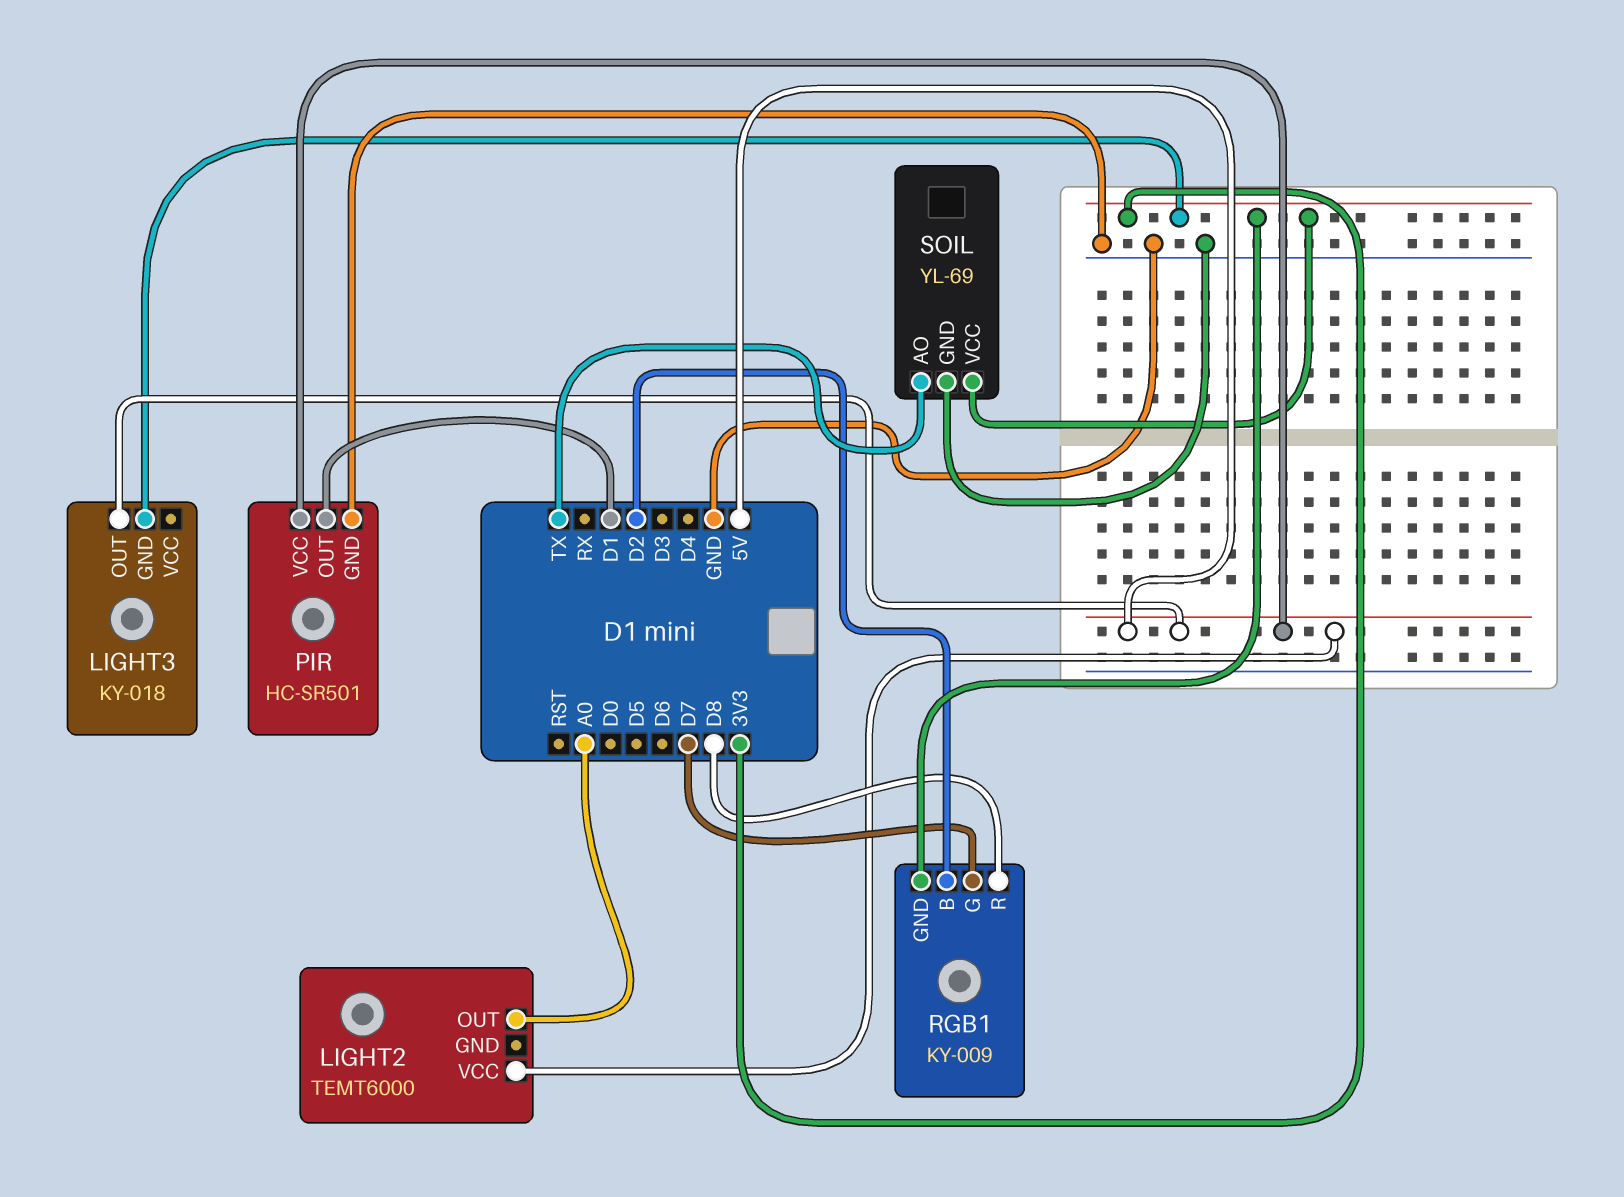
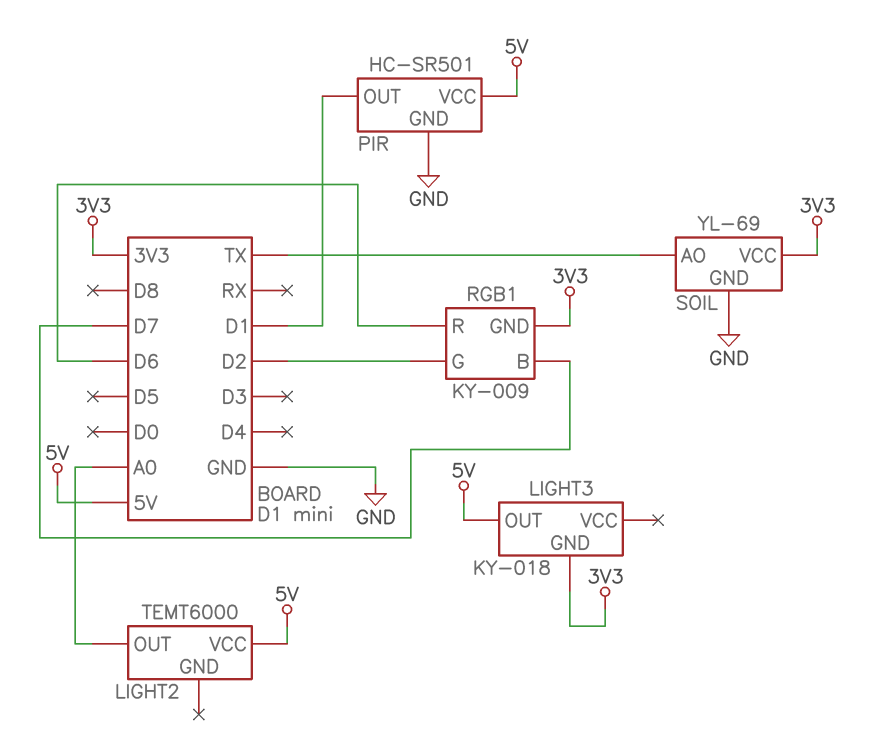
RGB1 pin B: D2 -> D7
RGB1 pin G: D7 -> D2
RGB1 pin R: D8 -> D6

